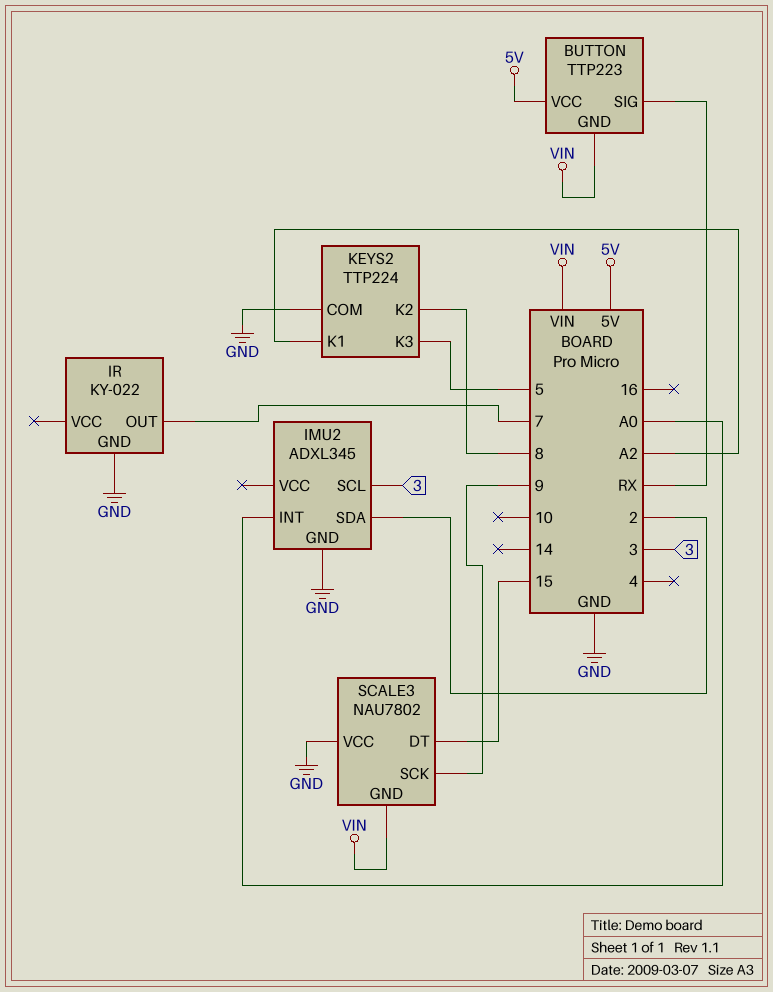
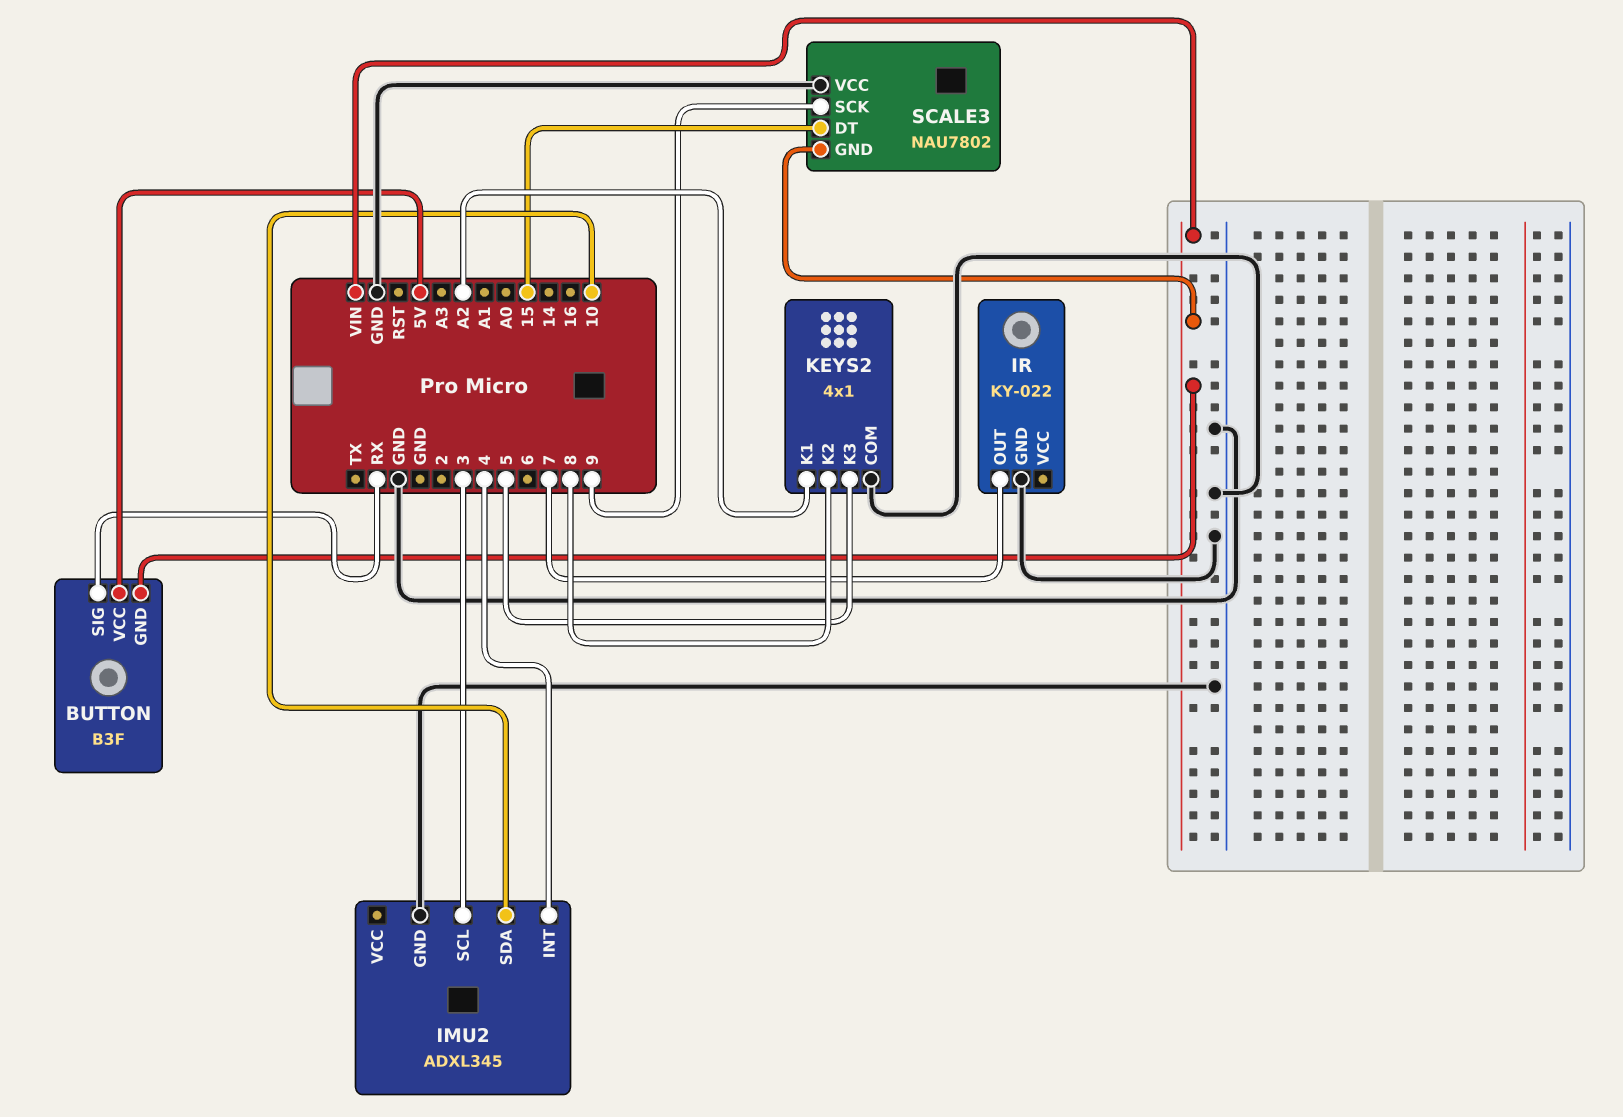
BUTTON: TTP223 -> B3F
IMU2 pin INT: A0 -> 4
IMU2 pin SDA: 2 -> 10
KEYS2: TTP224 -> 4x1

